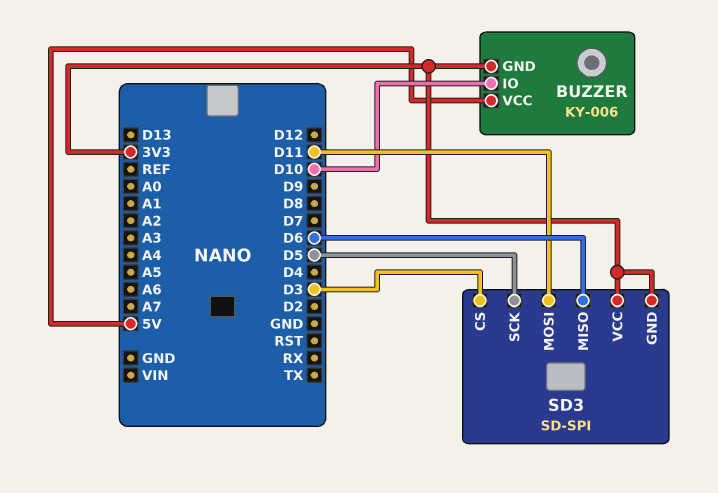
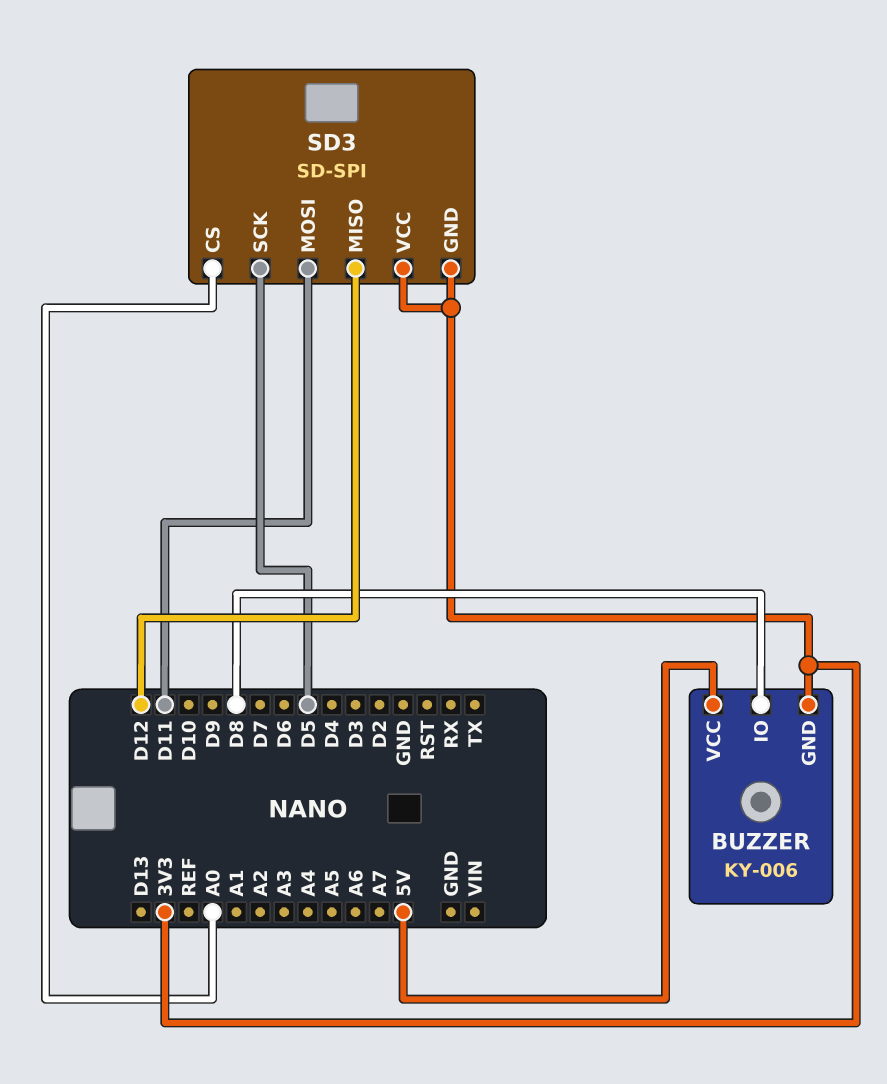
BUZZER pin IO: D10 -> D8
SD3 pin CS: D3 -> A0
SD3 pin MISO: D6 -> D12

